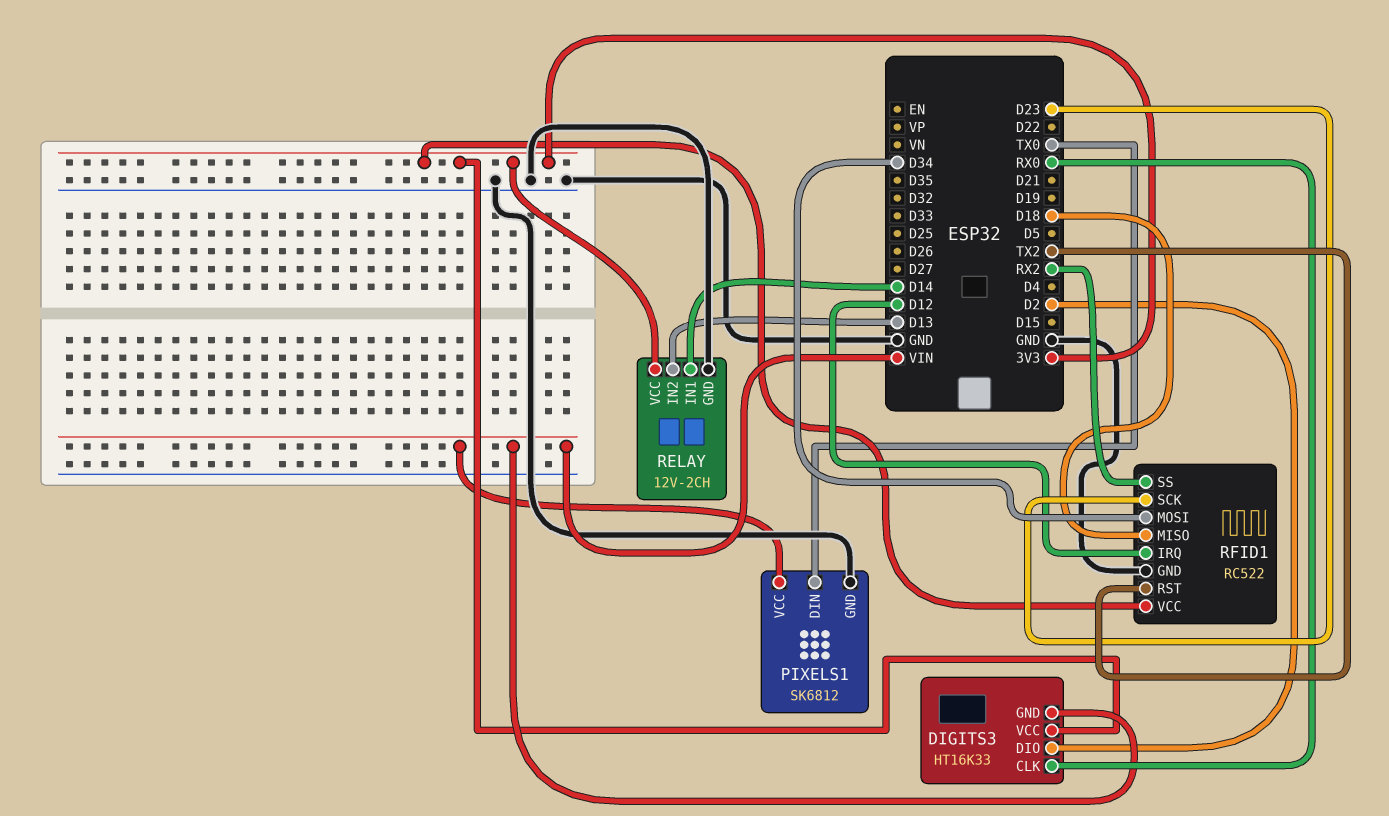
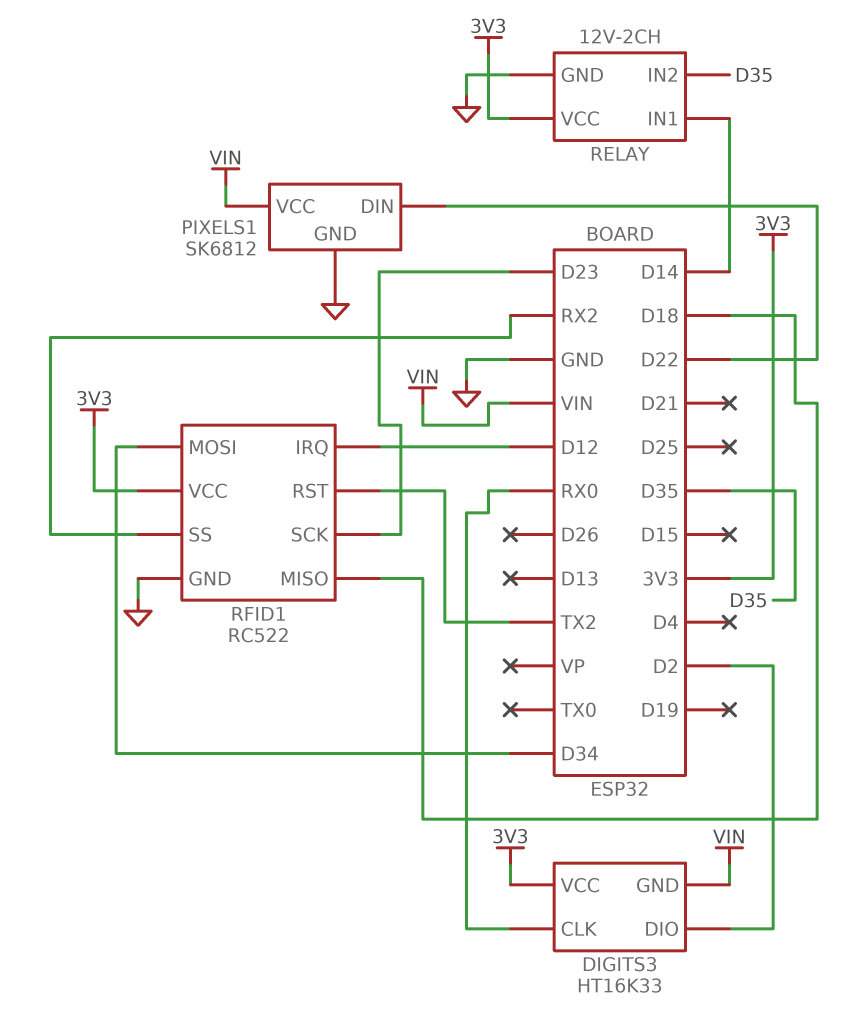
PIXELS1 pin DIN: TX0 -> D22
RELAY pin IN2: D13 -> D35

